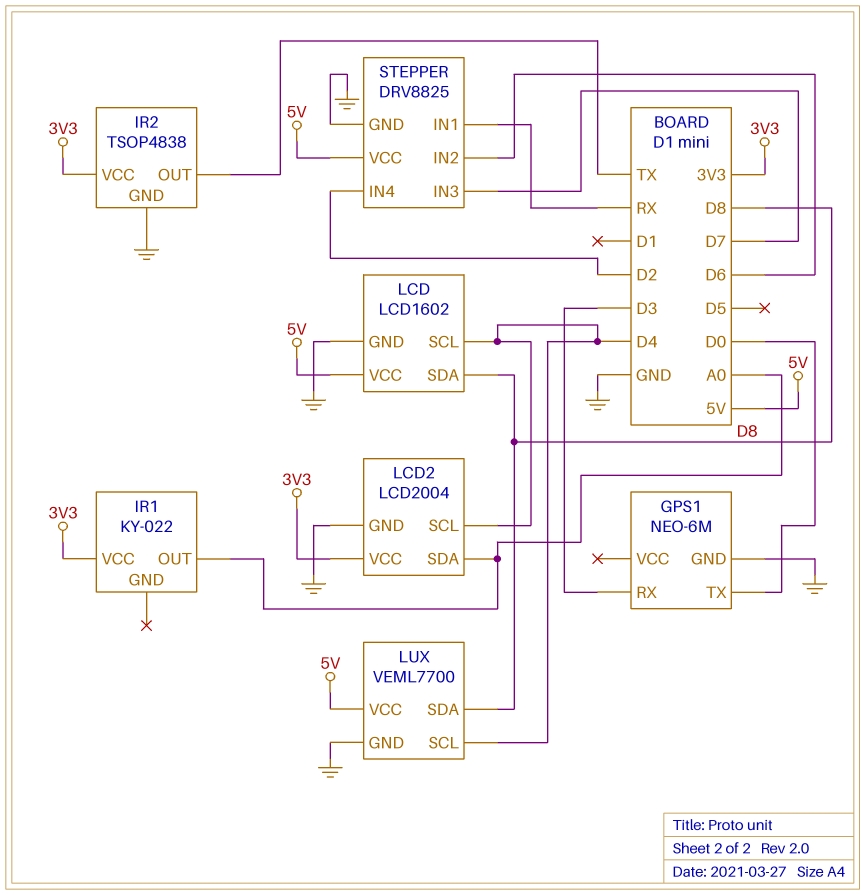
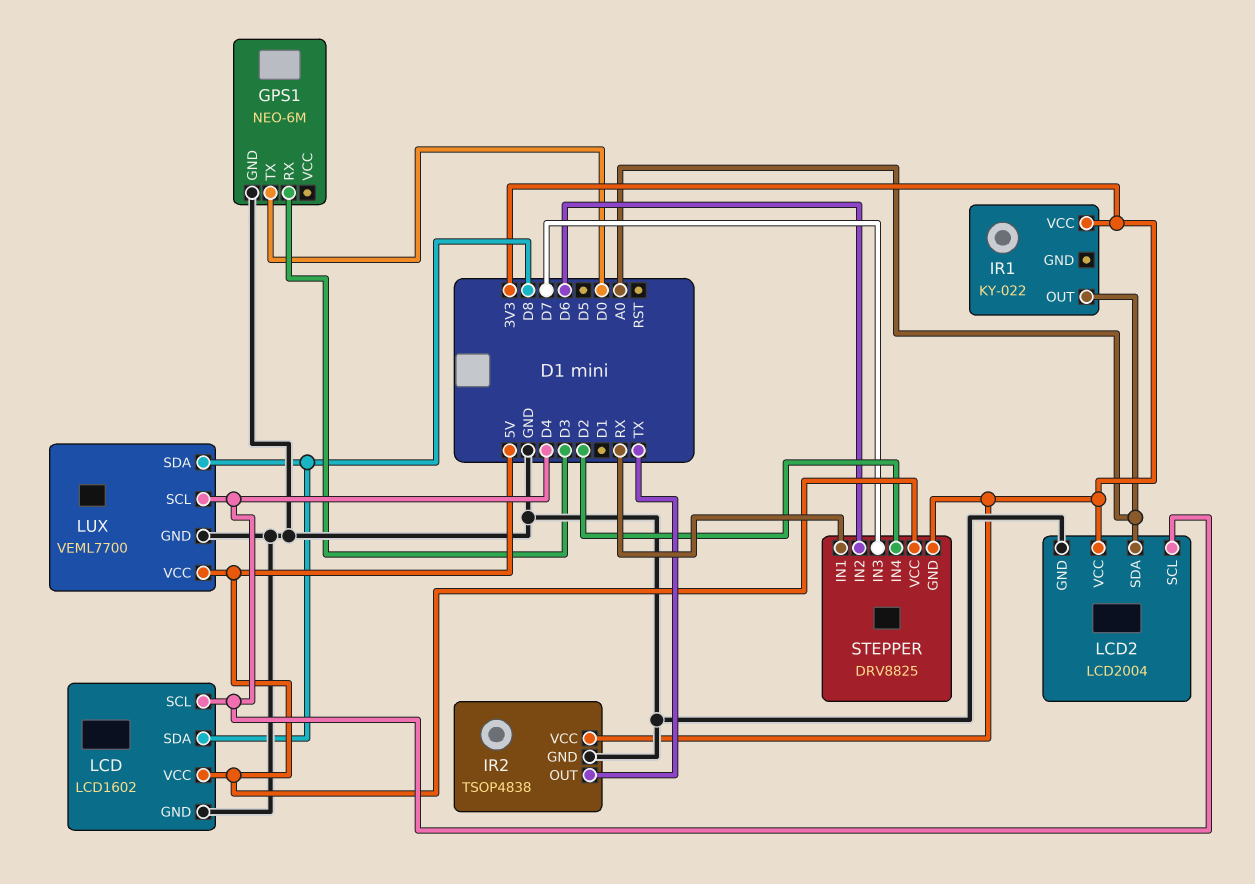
STEPPER pin GND: GND -> 3V3

